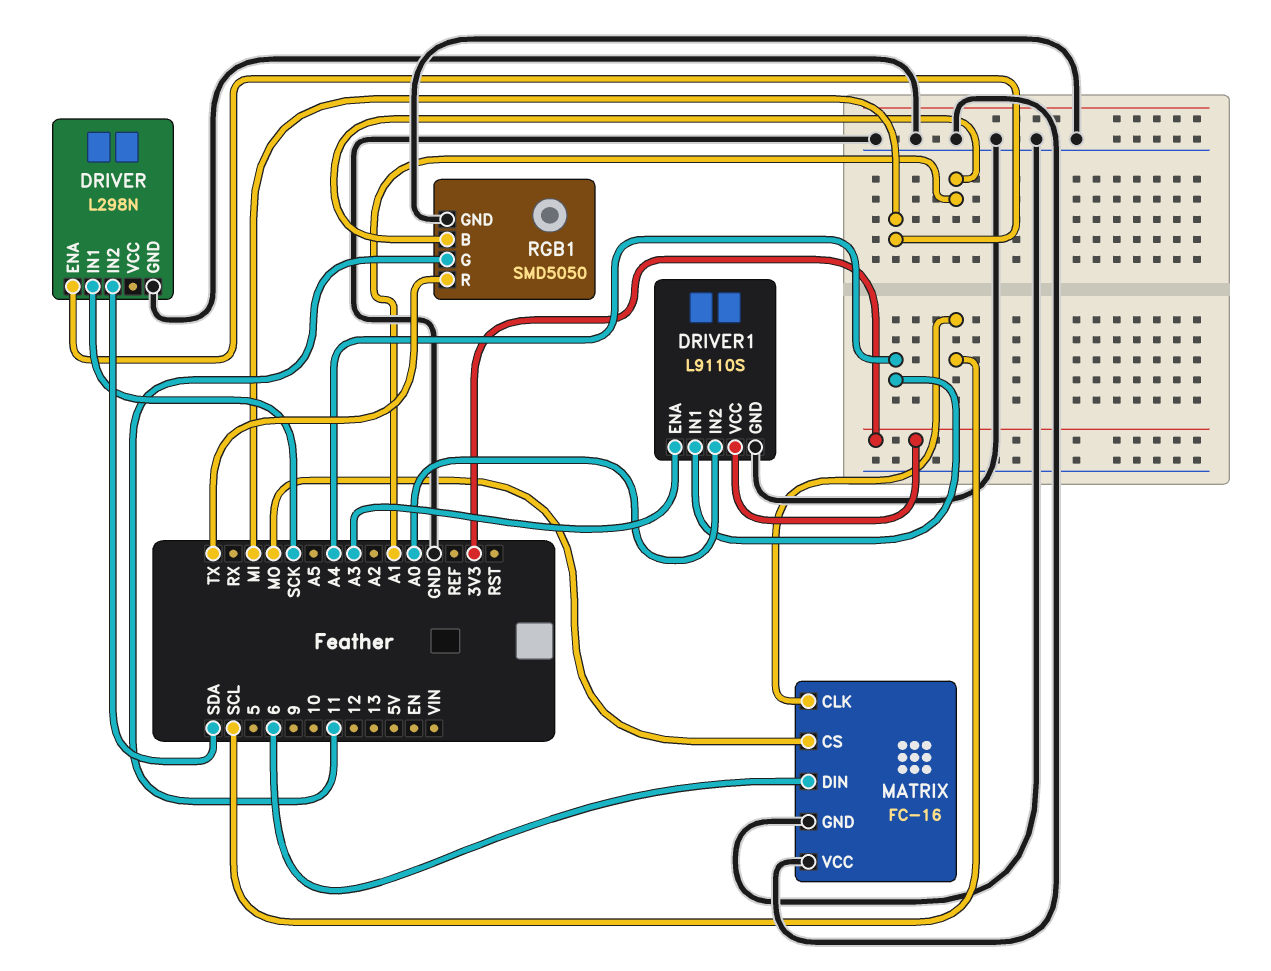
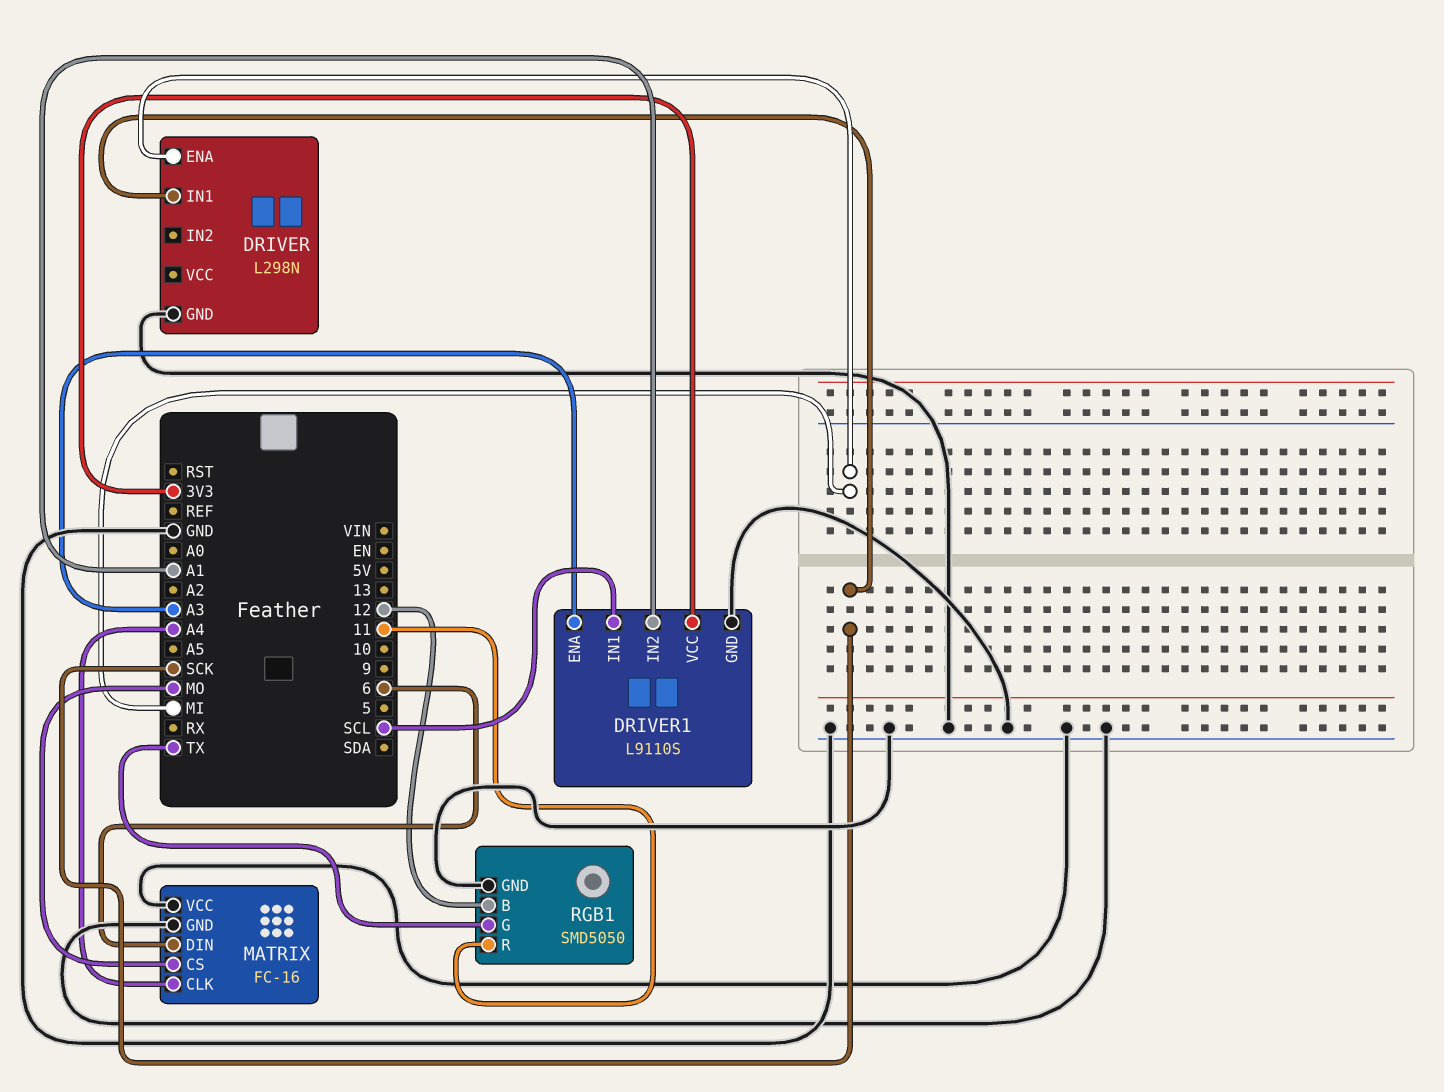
DRIVER pin IN2: SDA -> none
DRIVER1 pin IN1: A4 -> SCL
DRIVER1 pin IN2: A0 -> A1
MATRIX pin CLK: SCL -> A4
RGB1 pin B: A1 -> 12
RGB1 pin G: 11 -> TX
RGB1 pin R: TX -> 11

